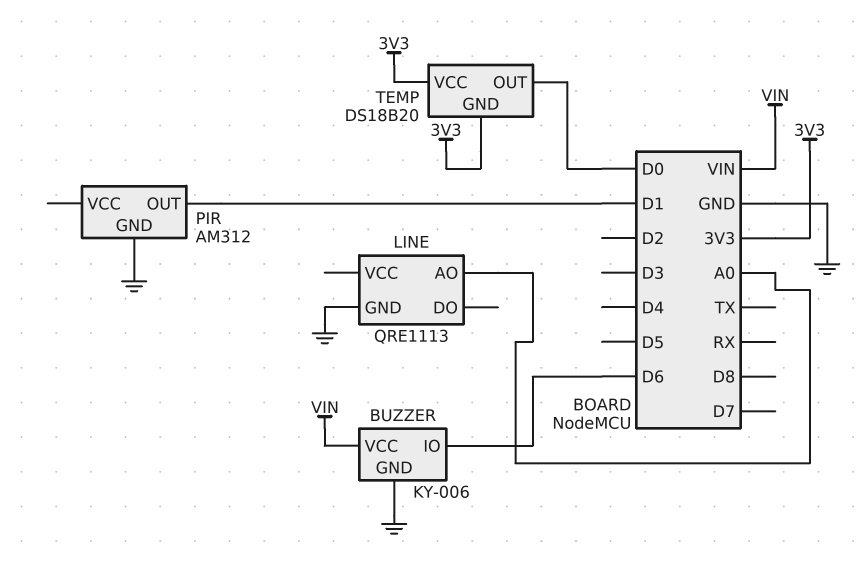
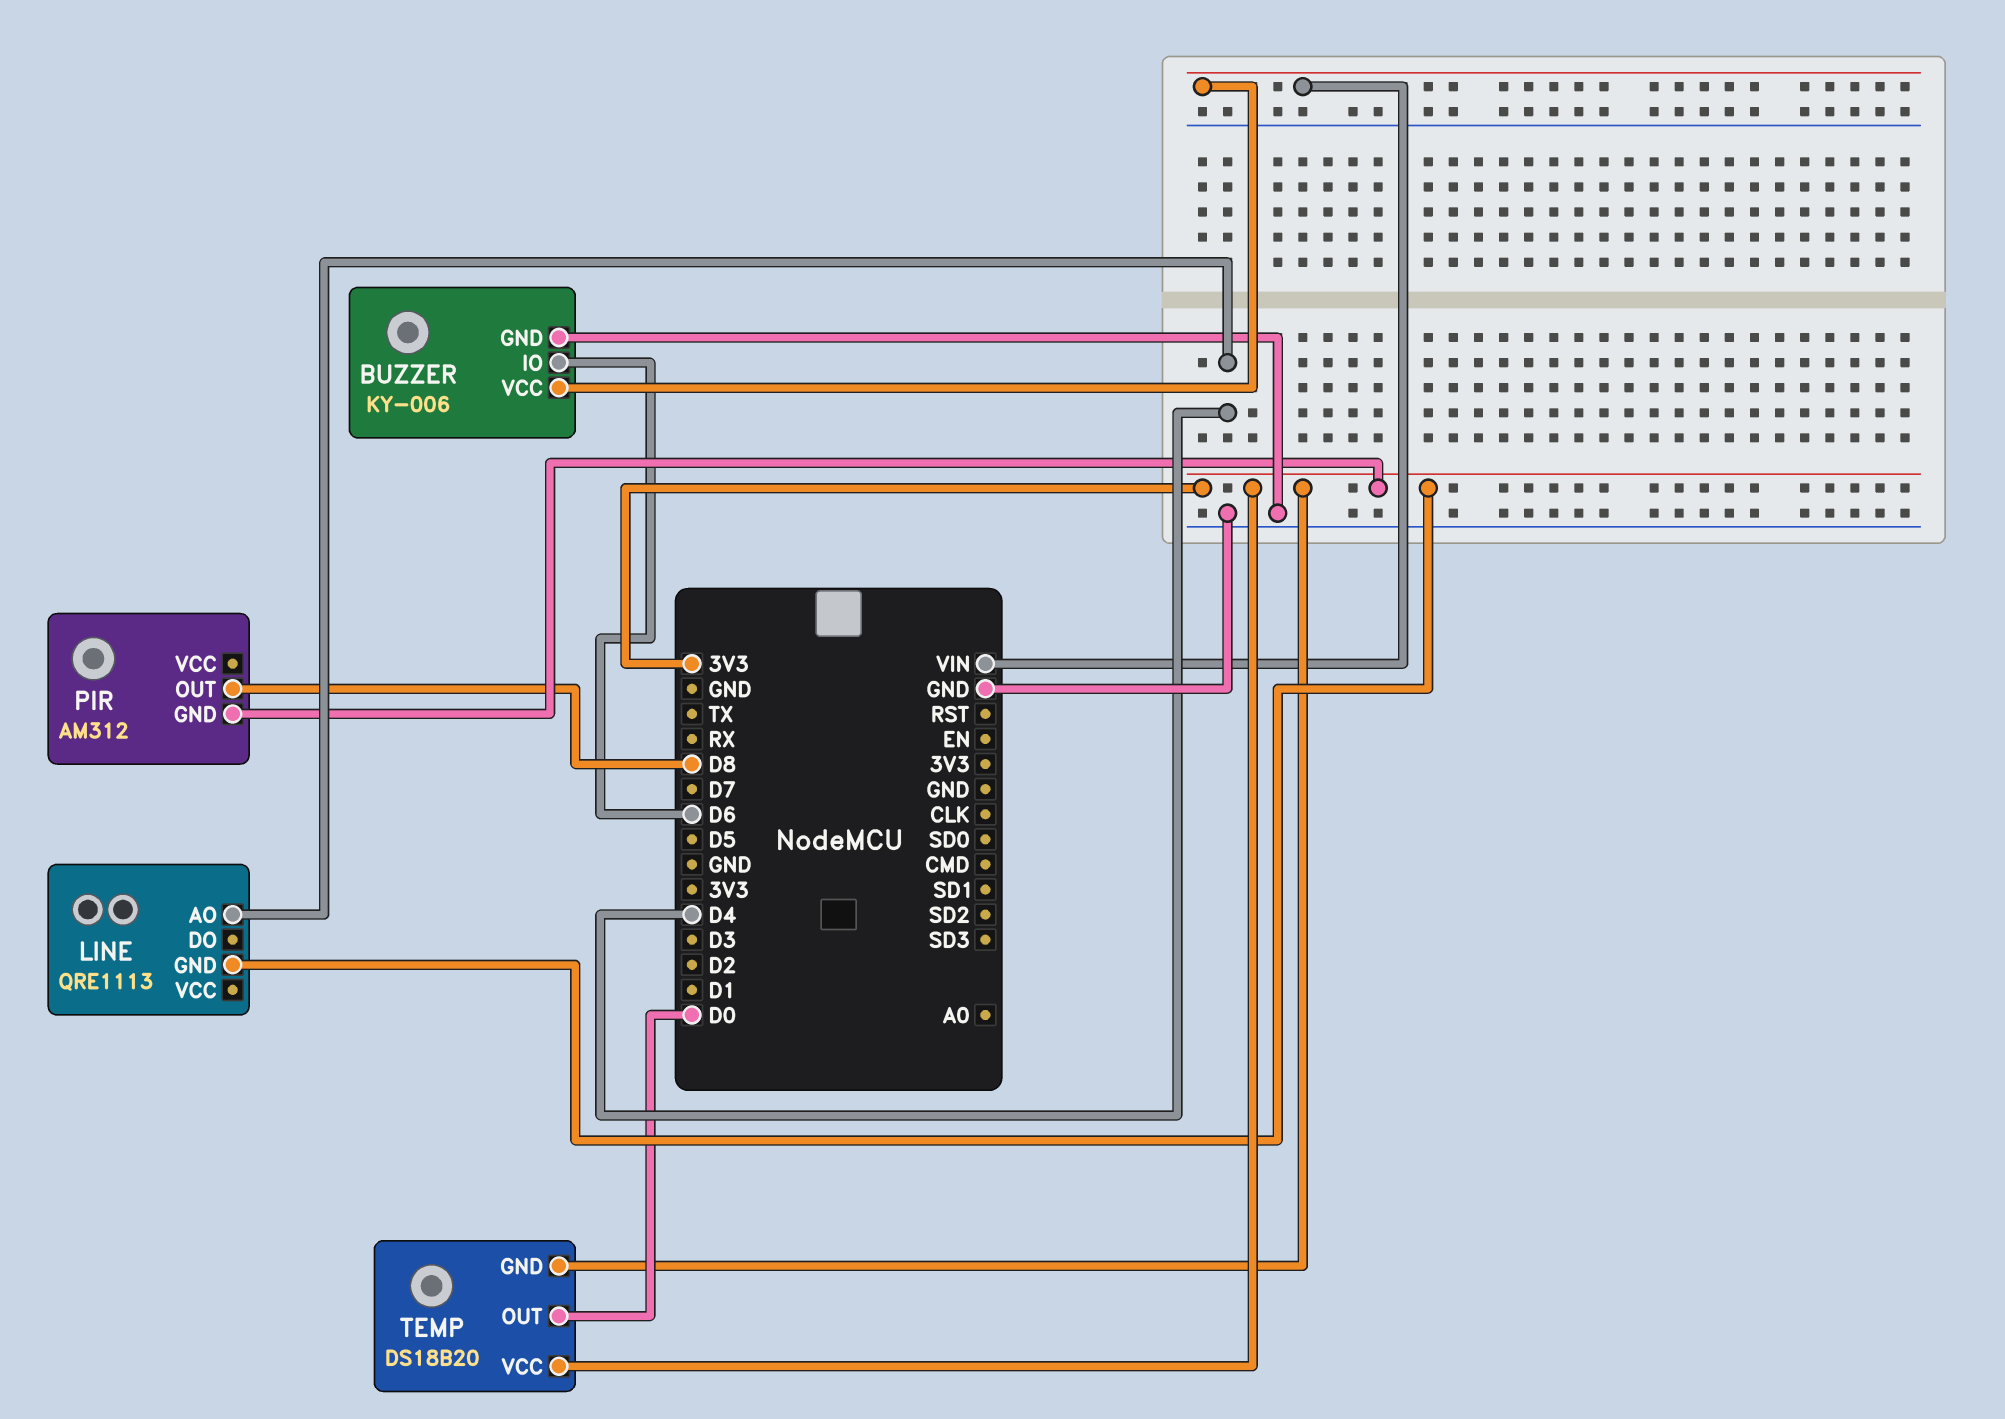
LINE pin AO: A0 -> D4
LINE pin GND: GND -> 3V3
PIR pin GND: GND -> 3V3
PIR pin OUT: D1 -> D8

